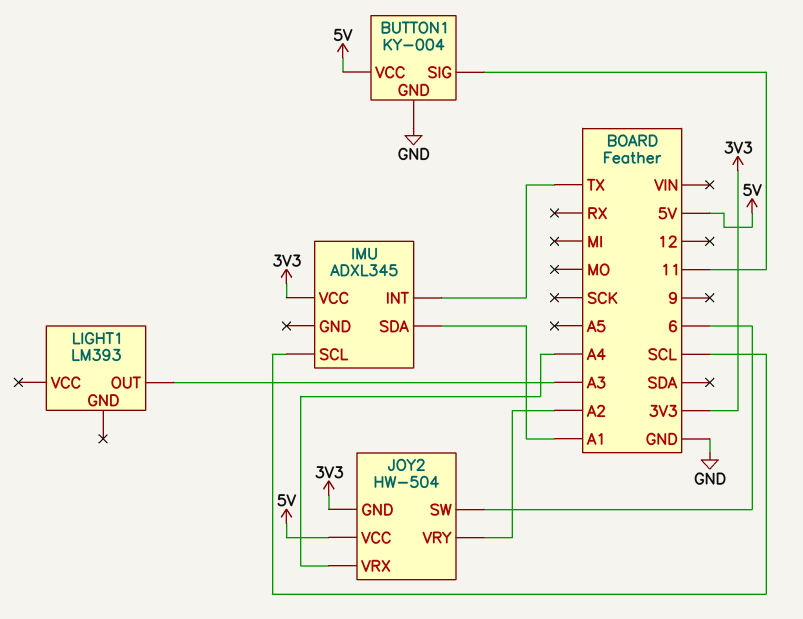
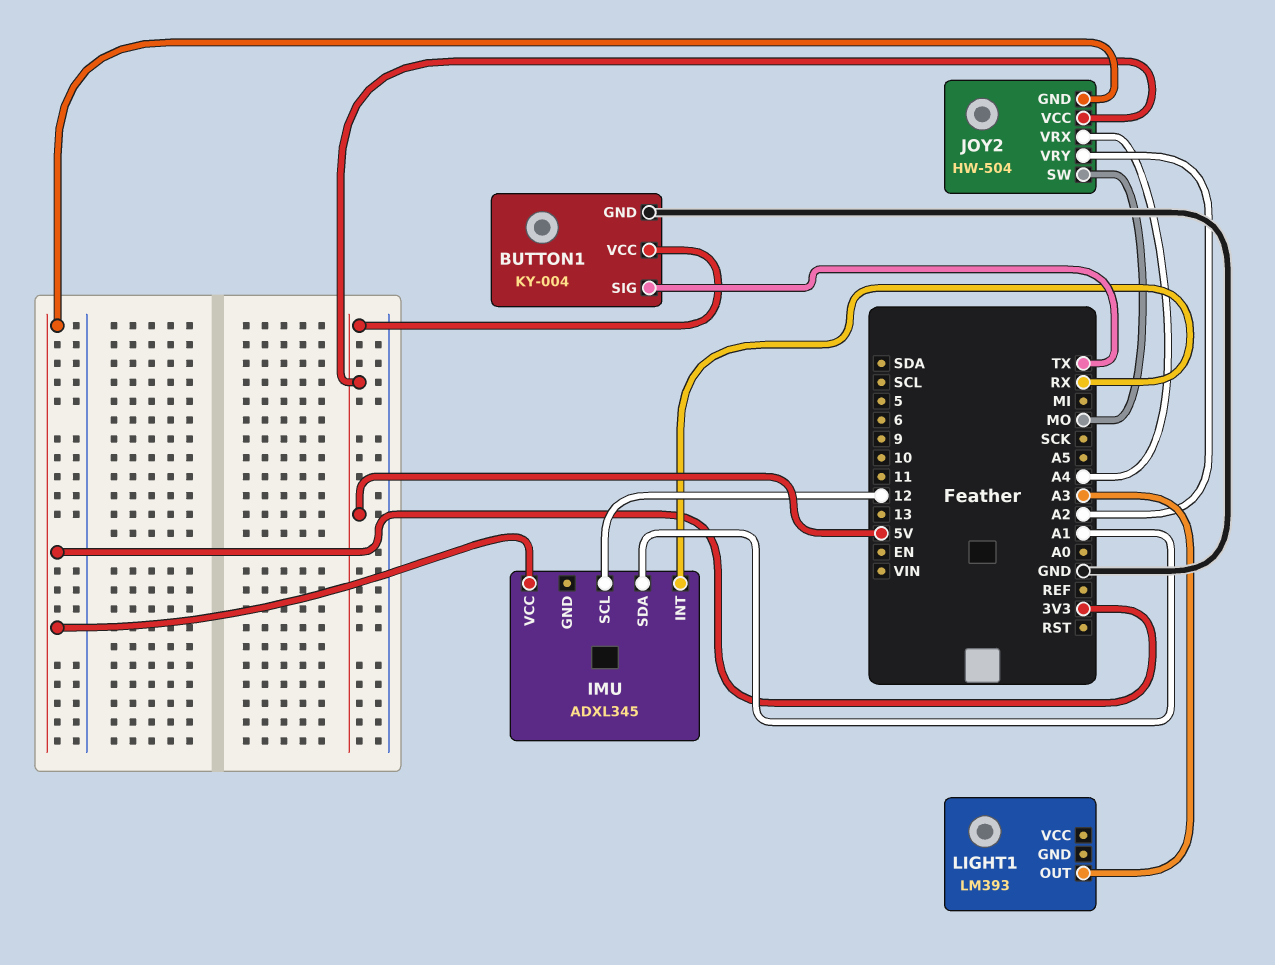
BUTTON1 pin SIG: 11 -> TX
IMU pin INT: TX -> RX
IMU pin SCL: SCL -> 12
JOY2 pin SW: 6 -> MO

